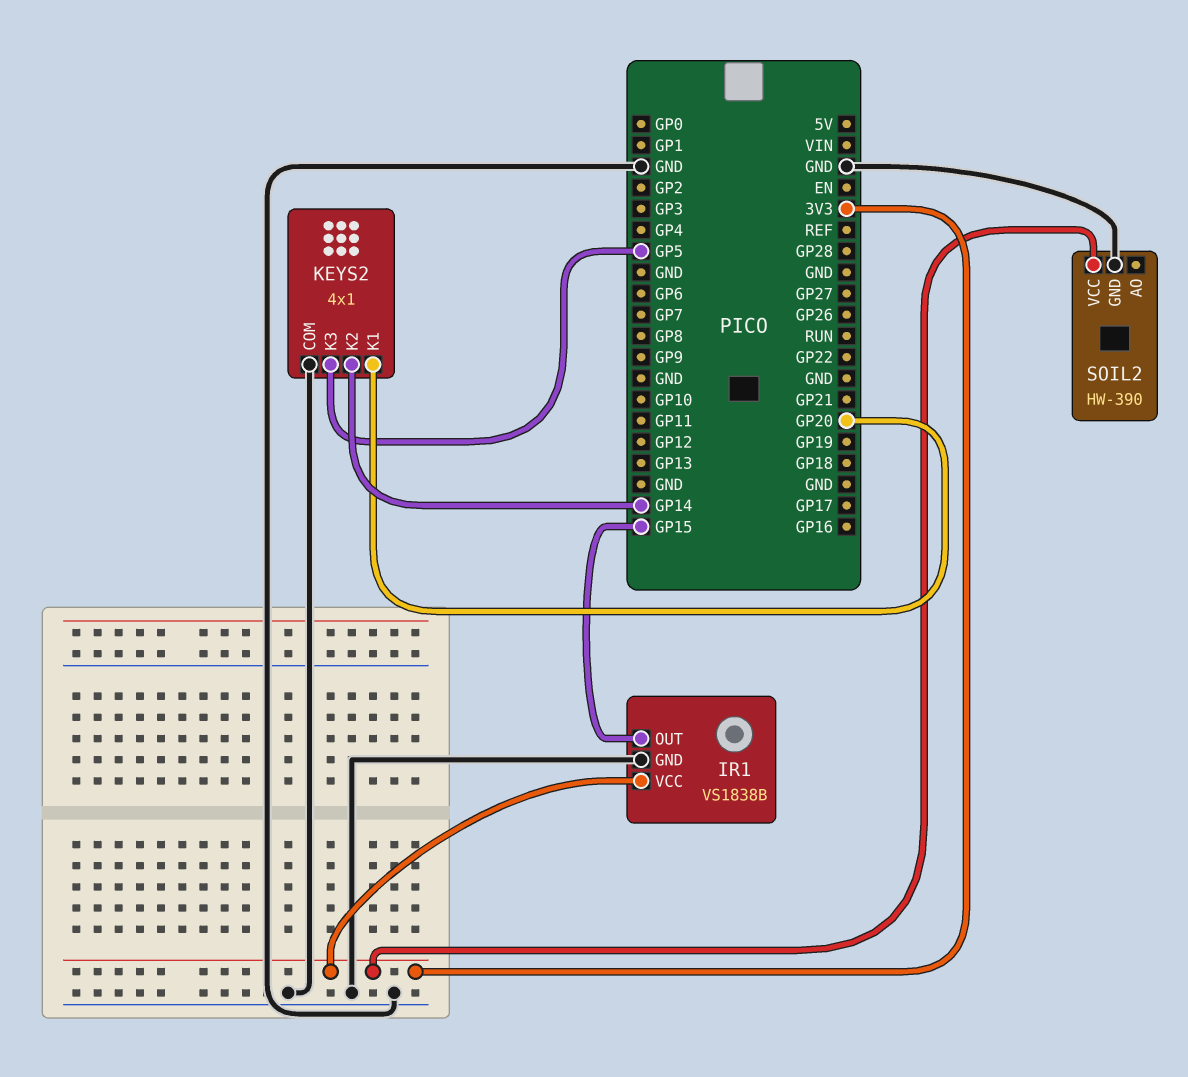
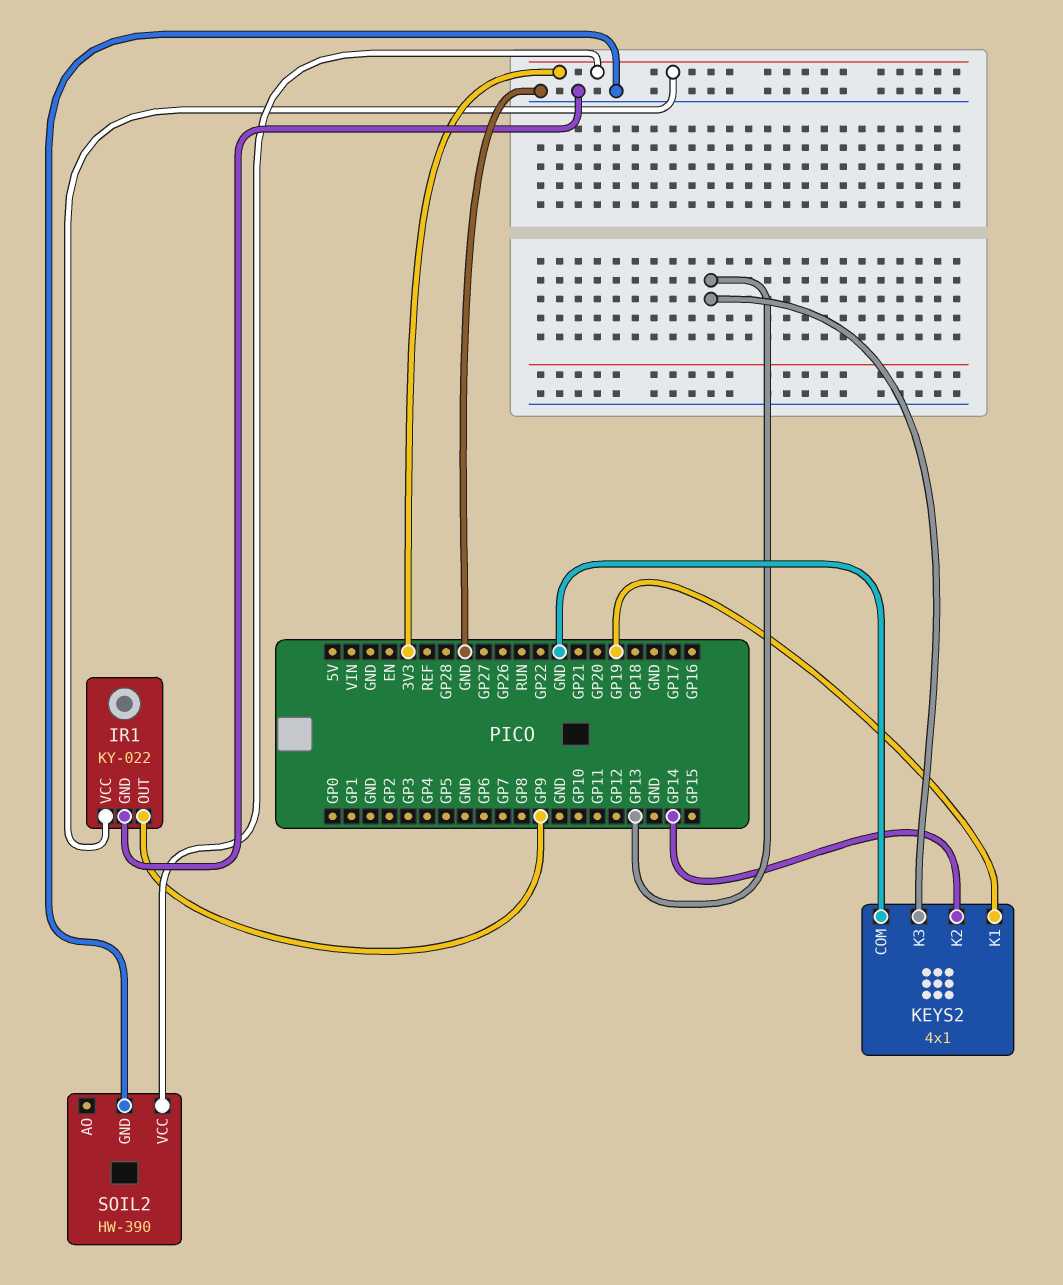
IR1: VS1838B -> KY-022
IR1 pin OUT: GP15 -> GP9
KEYS2 pin K1: GP20 -> GP19
KEYS2 pin K3: GP5 -> GP13

